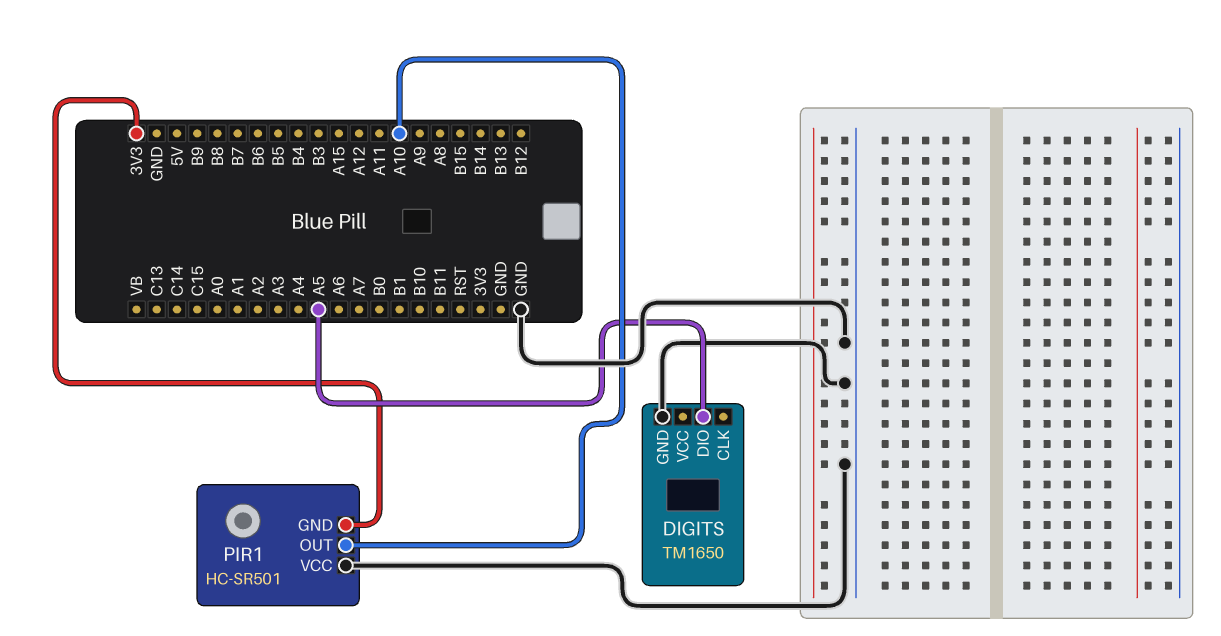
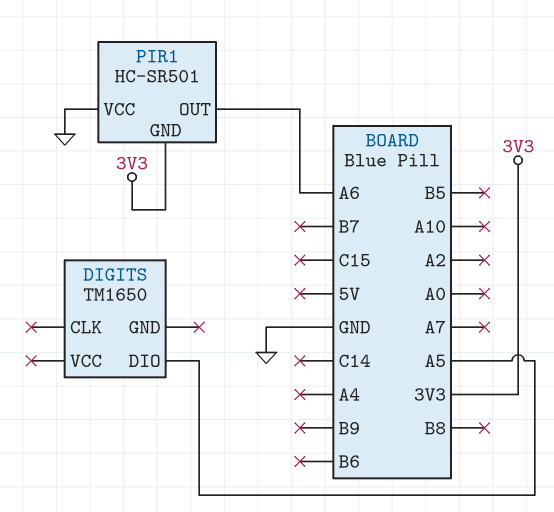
DIGITS pin GND: GND -> none
PIR1 pin OUT: A10 -> A6

